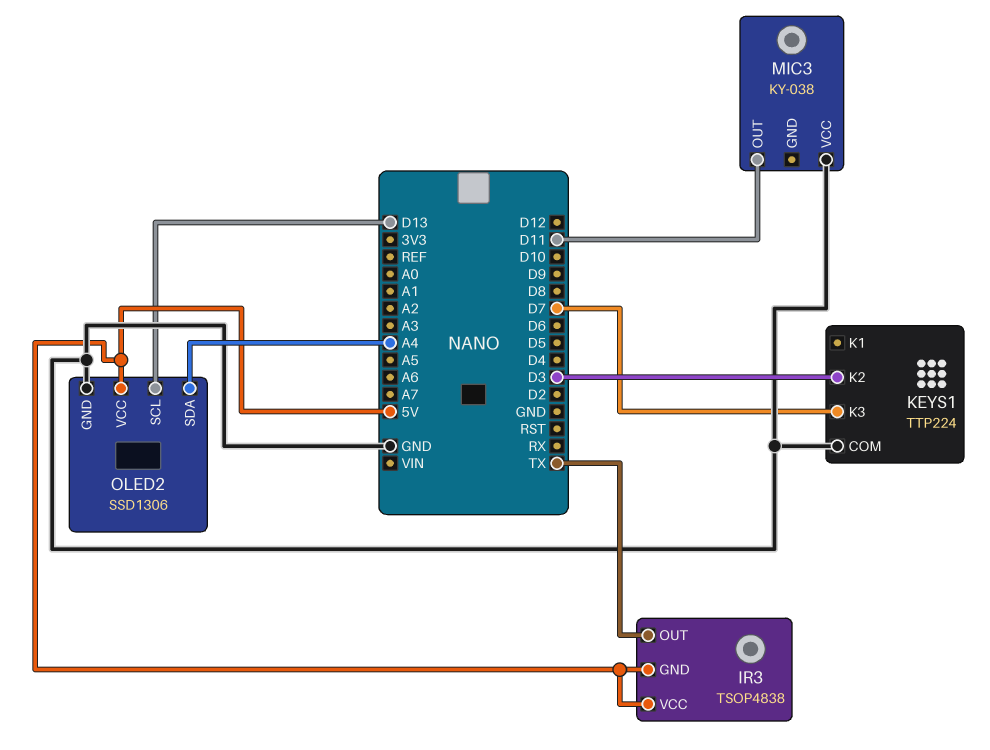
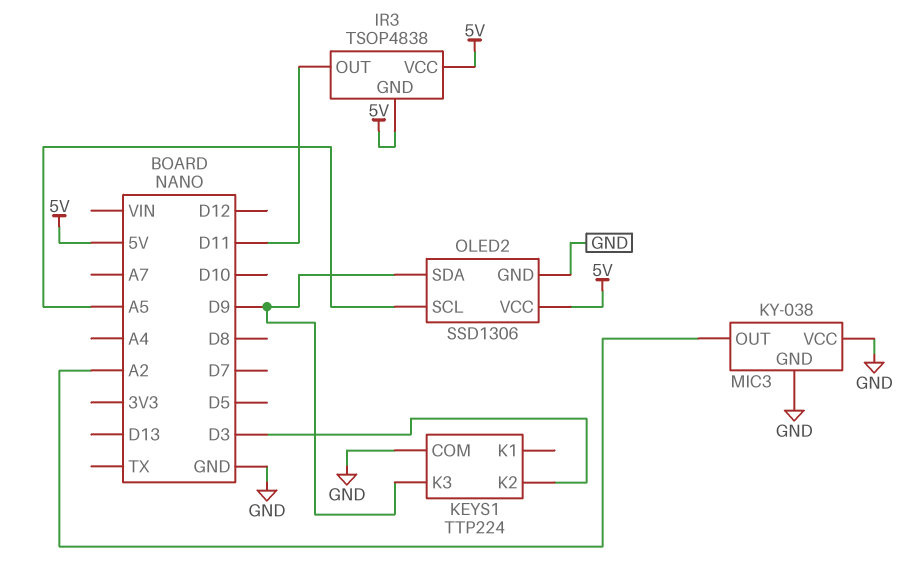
IR3 pin OUT: TX -> D11
KEYS1 pin K3: D7 -> D9
MIC3 pin GND: none -> GND
MIC3 pin OUT: D11 -> A2
OLED2 pin SCL: D13 -> A5
OLED2 pin SDA: A4 -> D9

